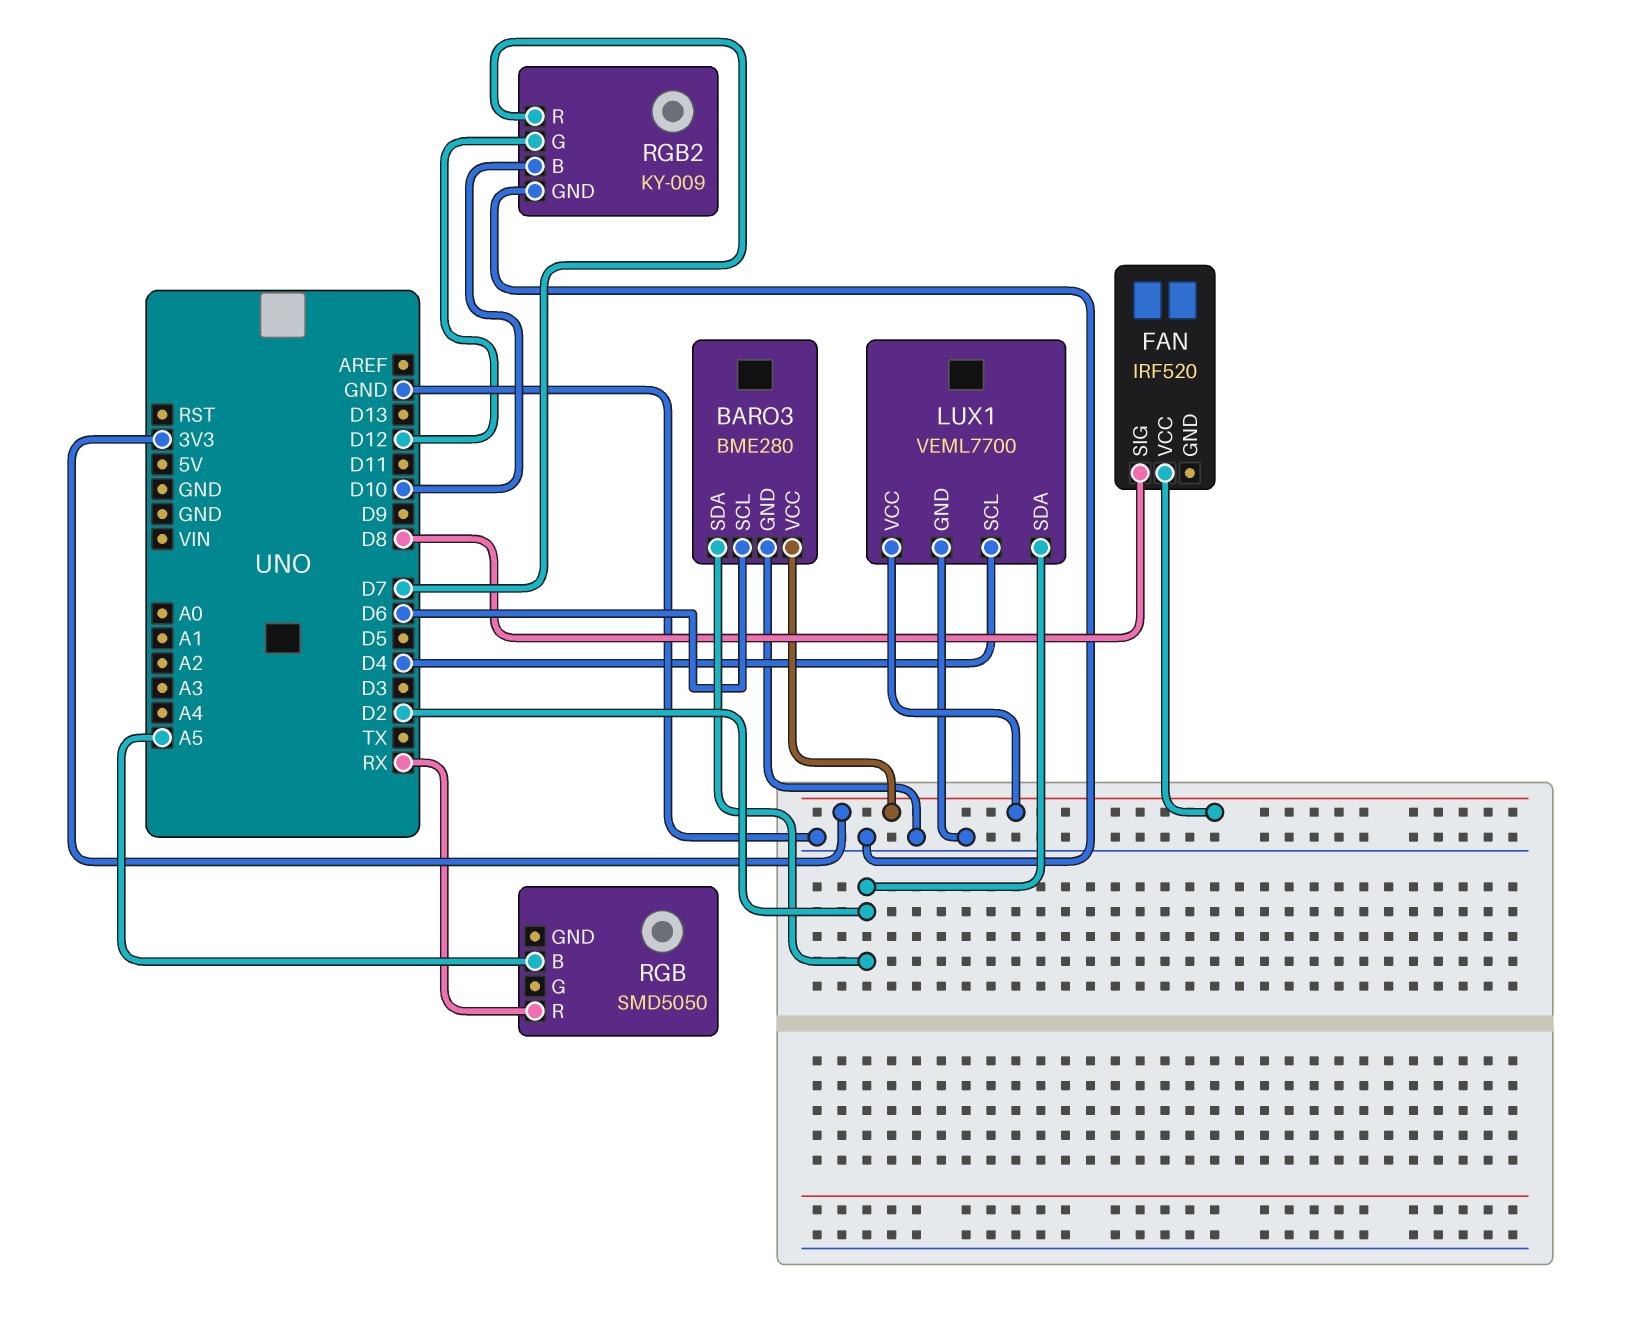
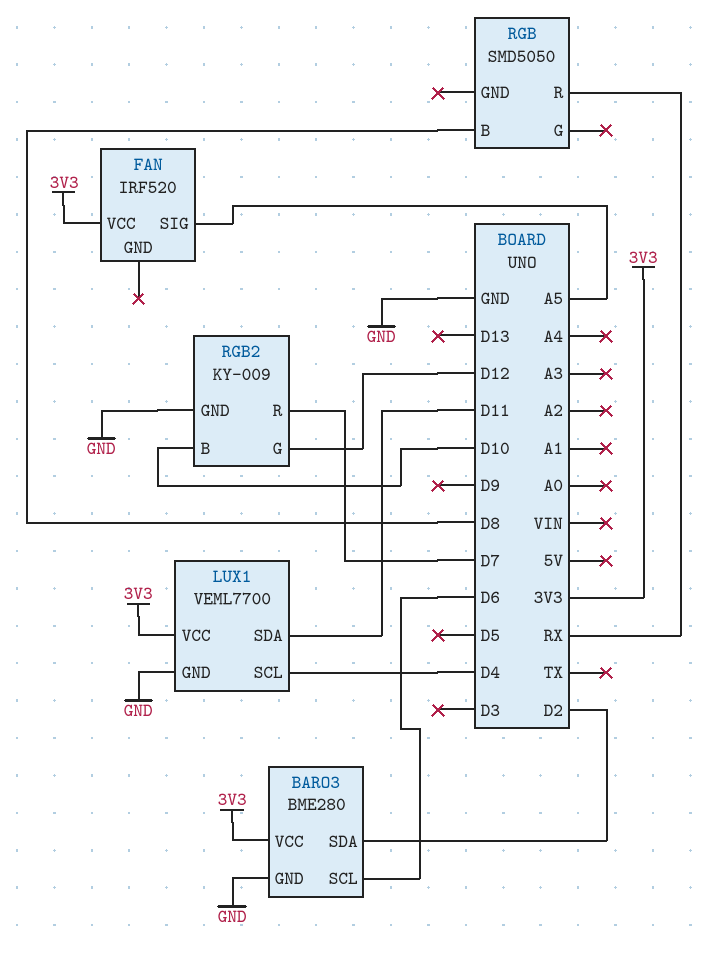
FAN pin SIG: D8 -> A5
LUX1 pin SDA: D2 -> D11
RGB pin B: A5 -> D8

